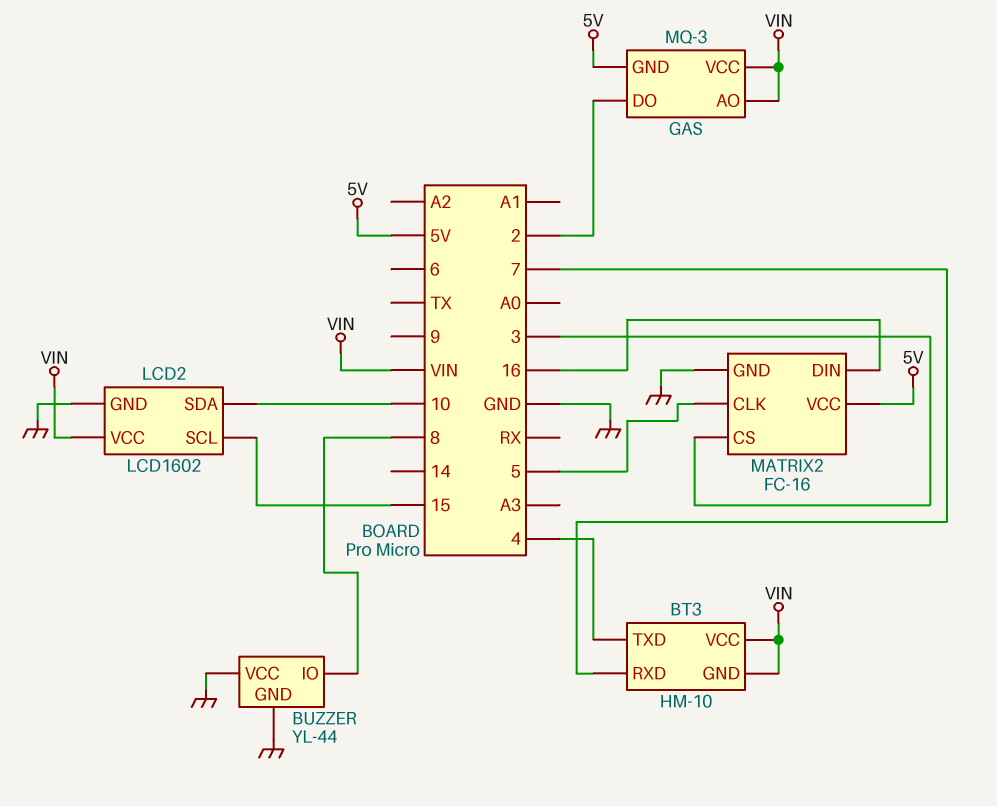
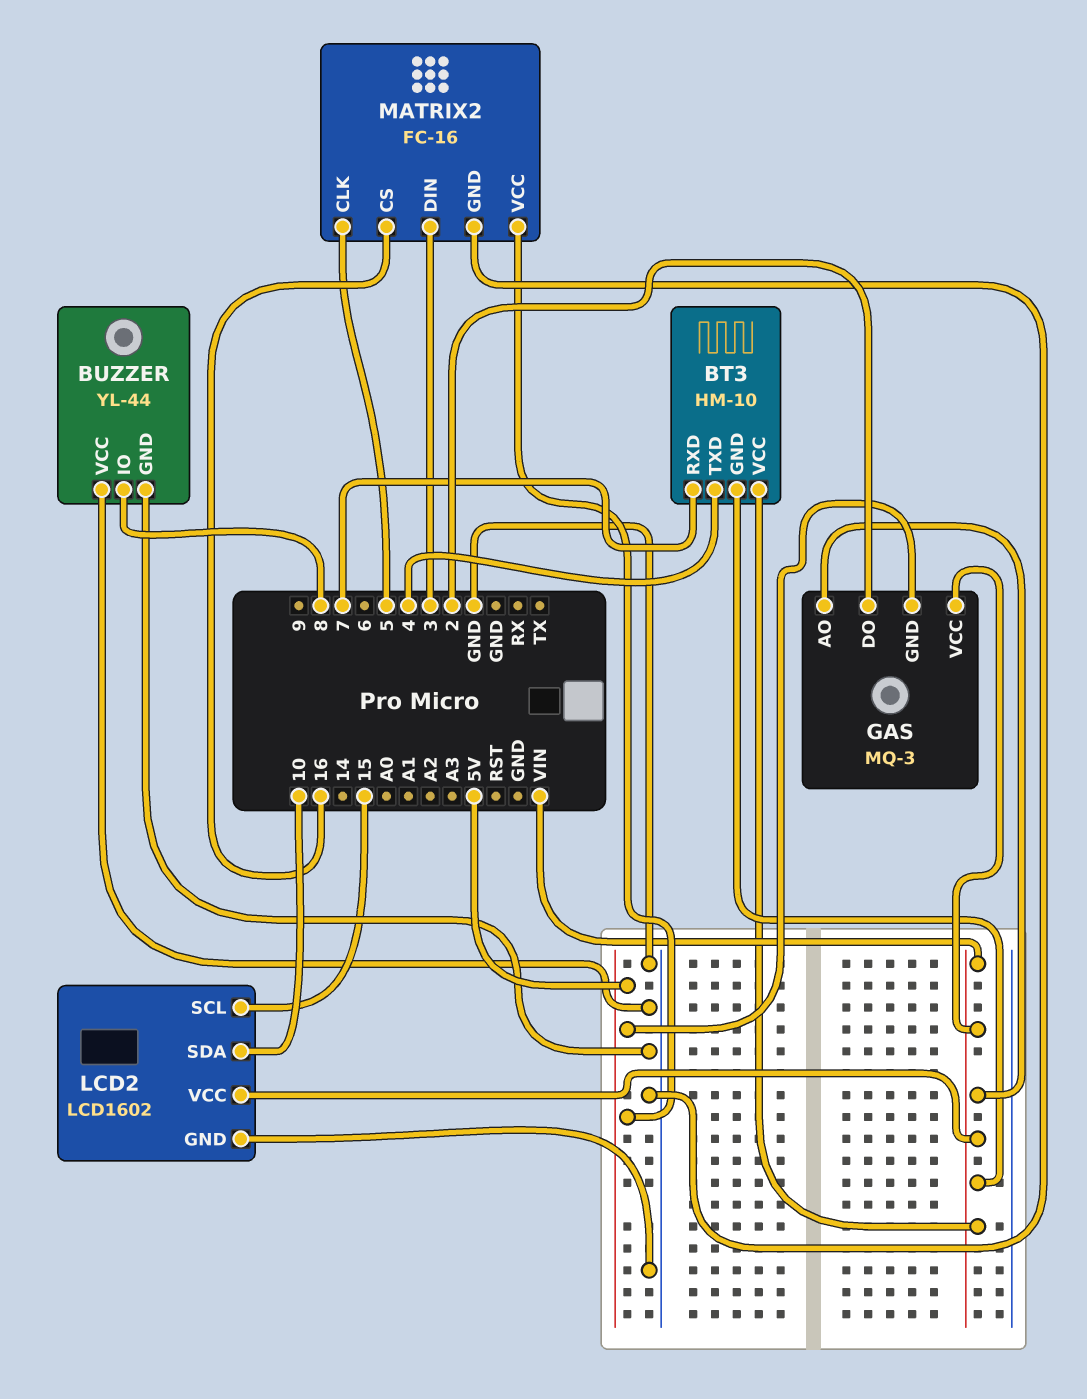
MATRIX2 pin CS: 3 -> 16
MATRIX2 pin DIN: 16 -> 3

